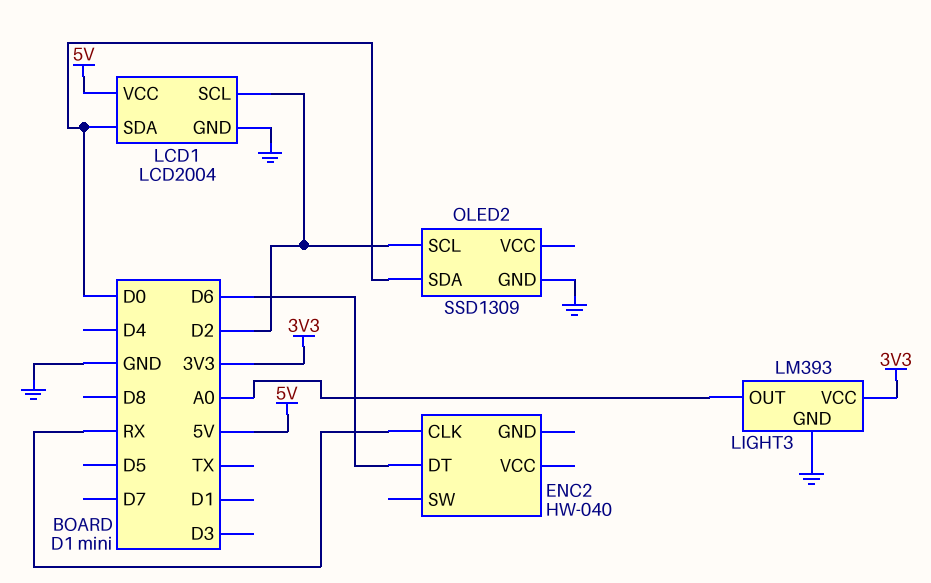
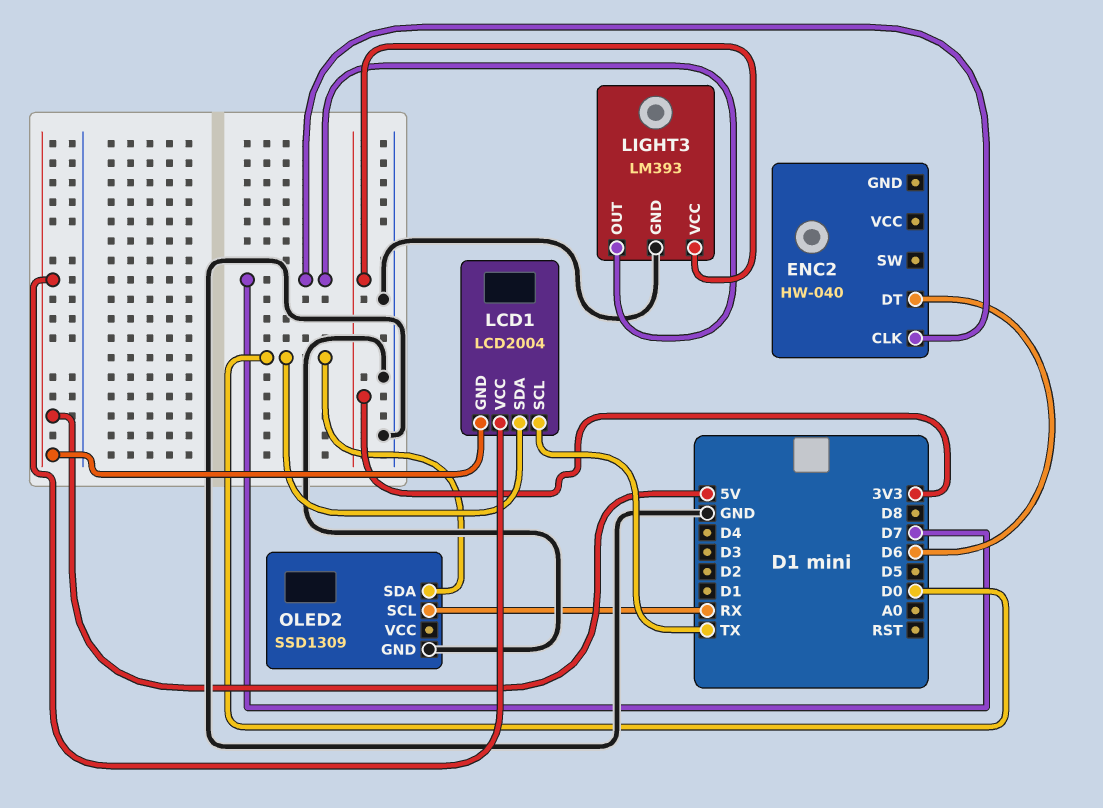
ENC2 pin CLK: RX -> D7
LCD1 pin GND: GND -> 5V
LCD1 pin SCL: D2 -> TX
LIGHT3 pin OUT: A0 -> D7
OLED2 pin SCL: D2 -> RX

